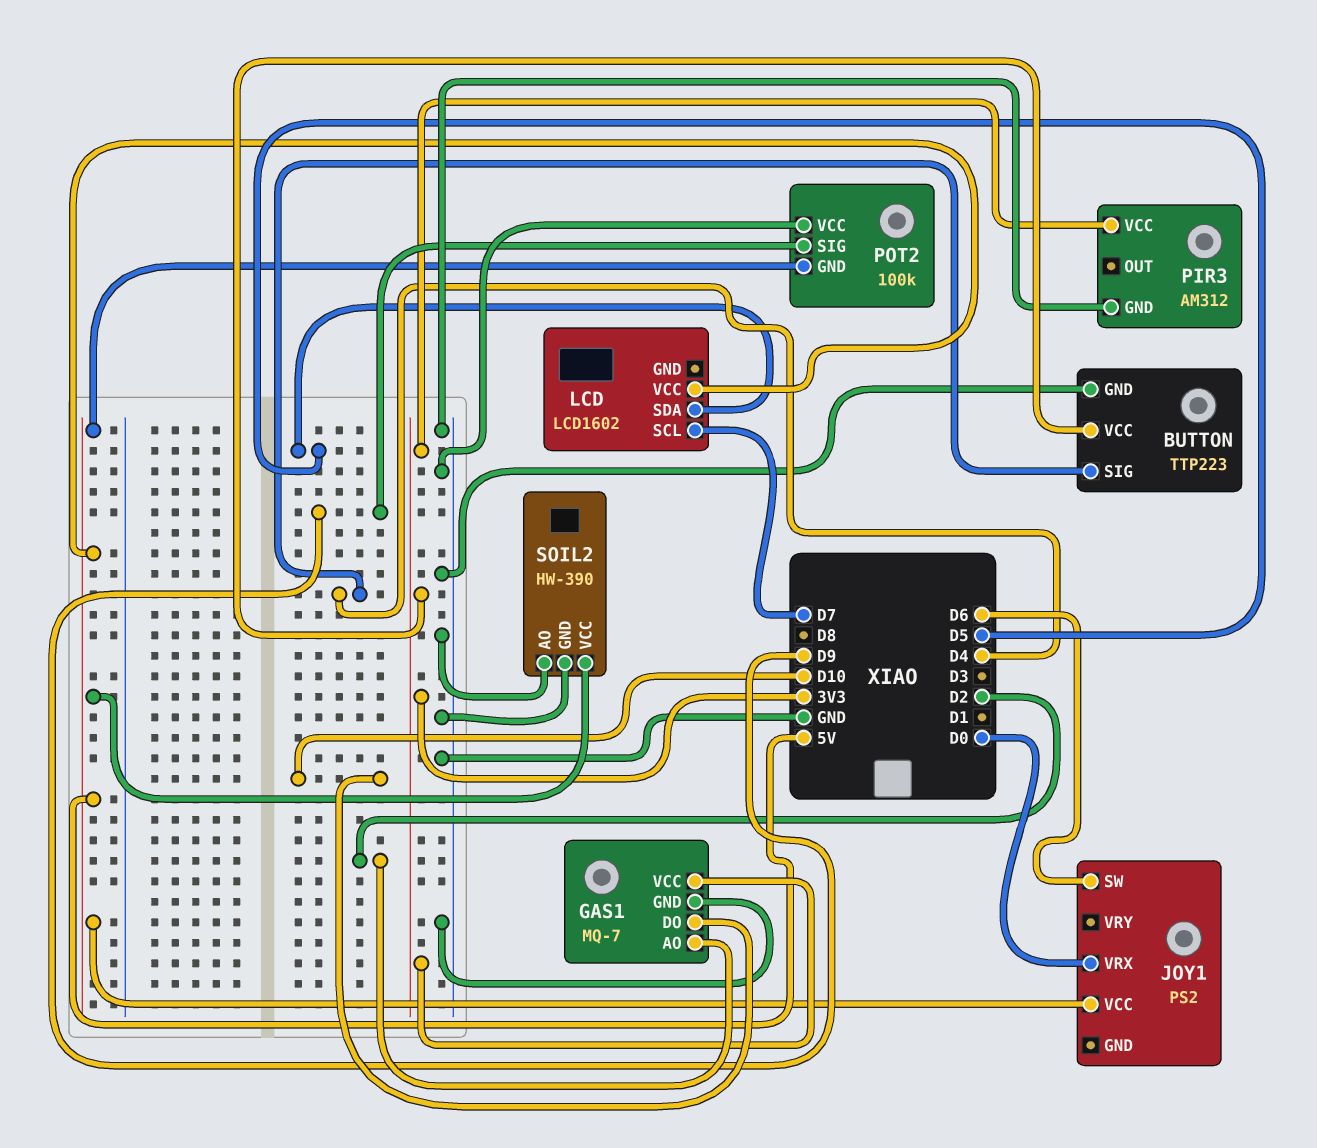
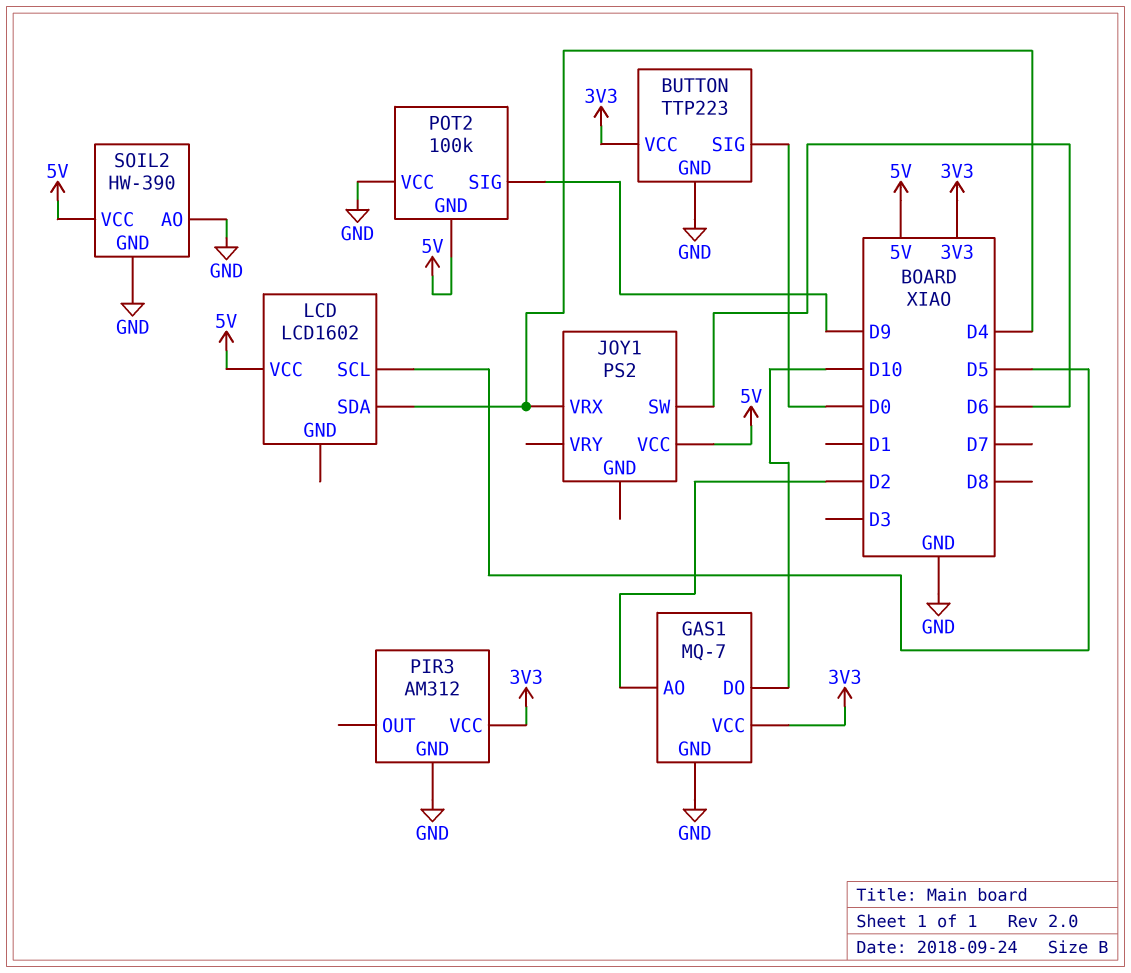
BUTTON pin SIG: D4 -> D0
JOY1 pin VRX: D0 -> D4
LCD pin SCL: D7 -> D5
LCD pin SDA: D5 -> D4

